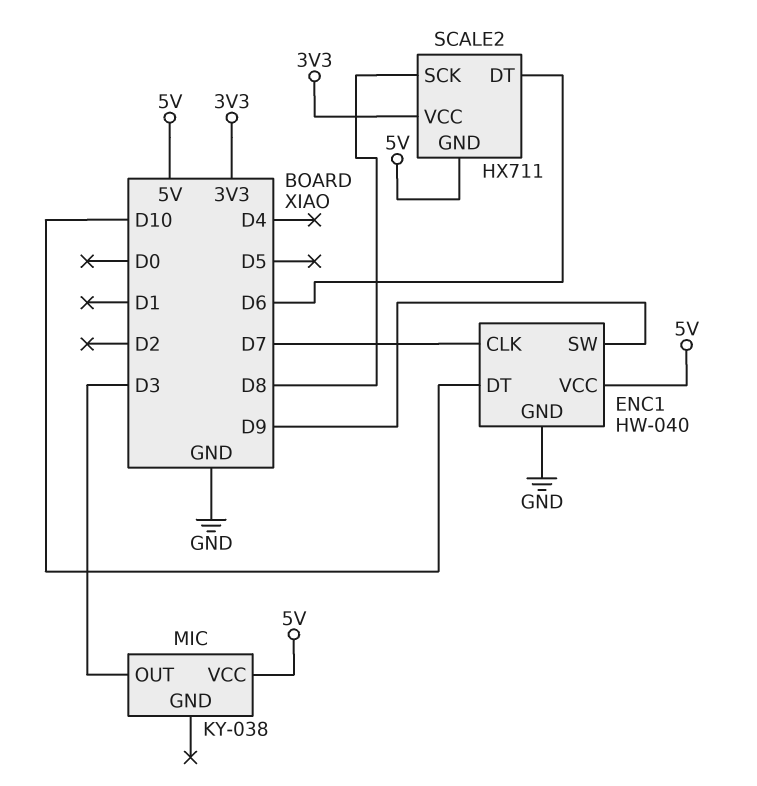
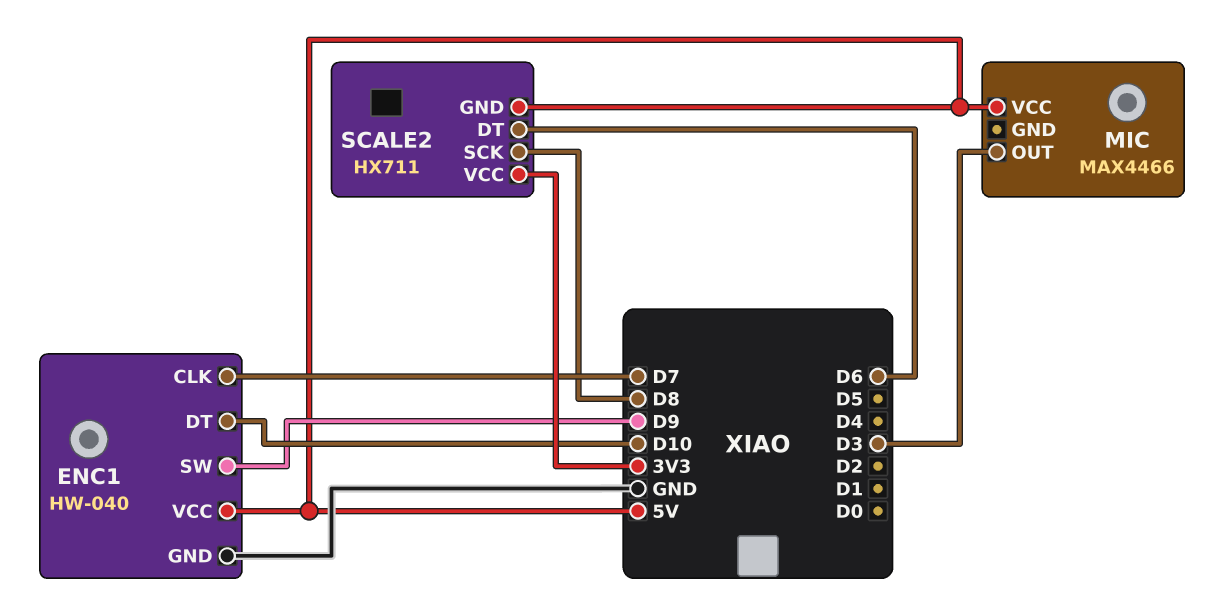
MIC: KY-038 -> MAX4466

